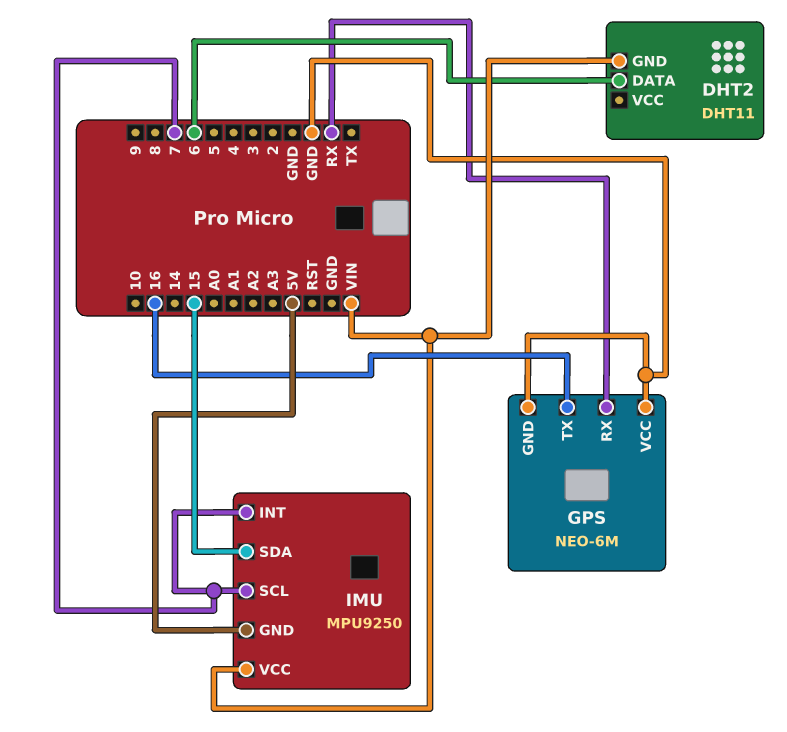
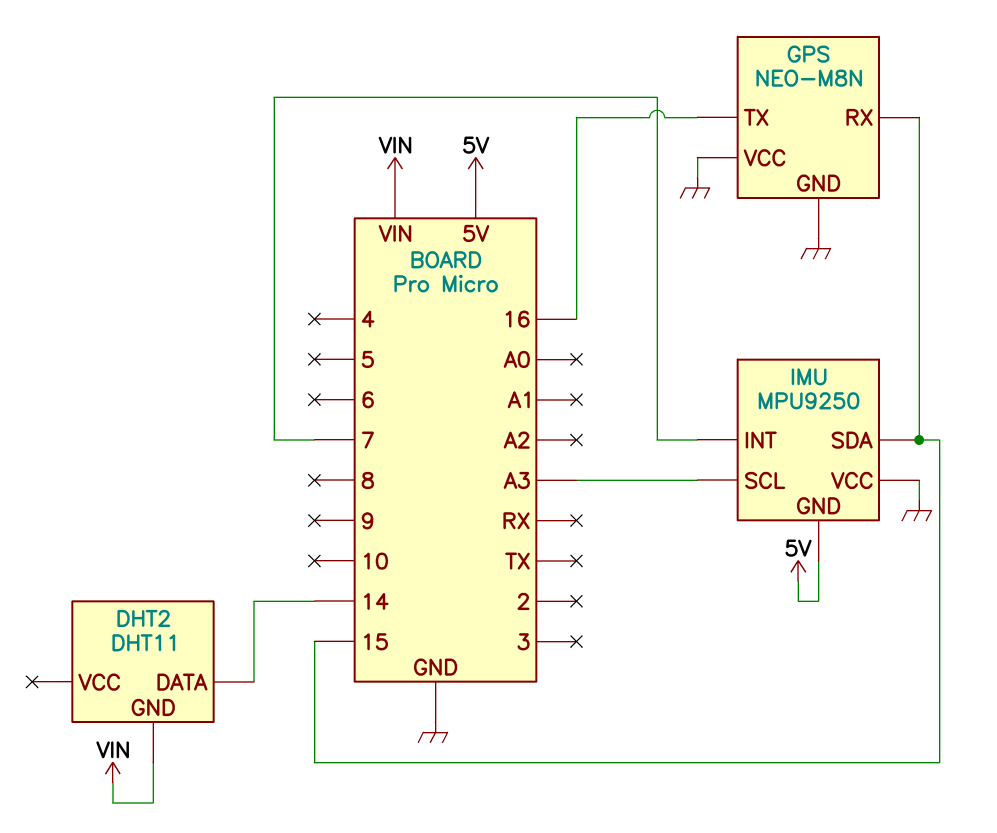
DHT2 pin DATA: 6 -> 14
GPS: NEO-6M -> NEO-M8N
GPS pin RX: RX -> 15
IMU pin SCL: 7 -> A3
IMU pin VCC: VIN -> GND

